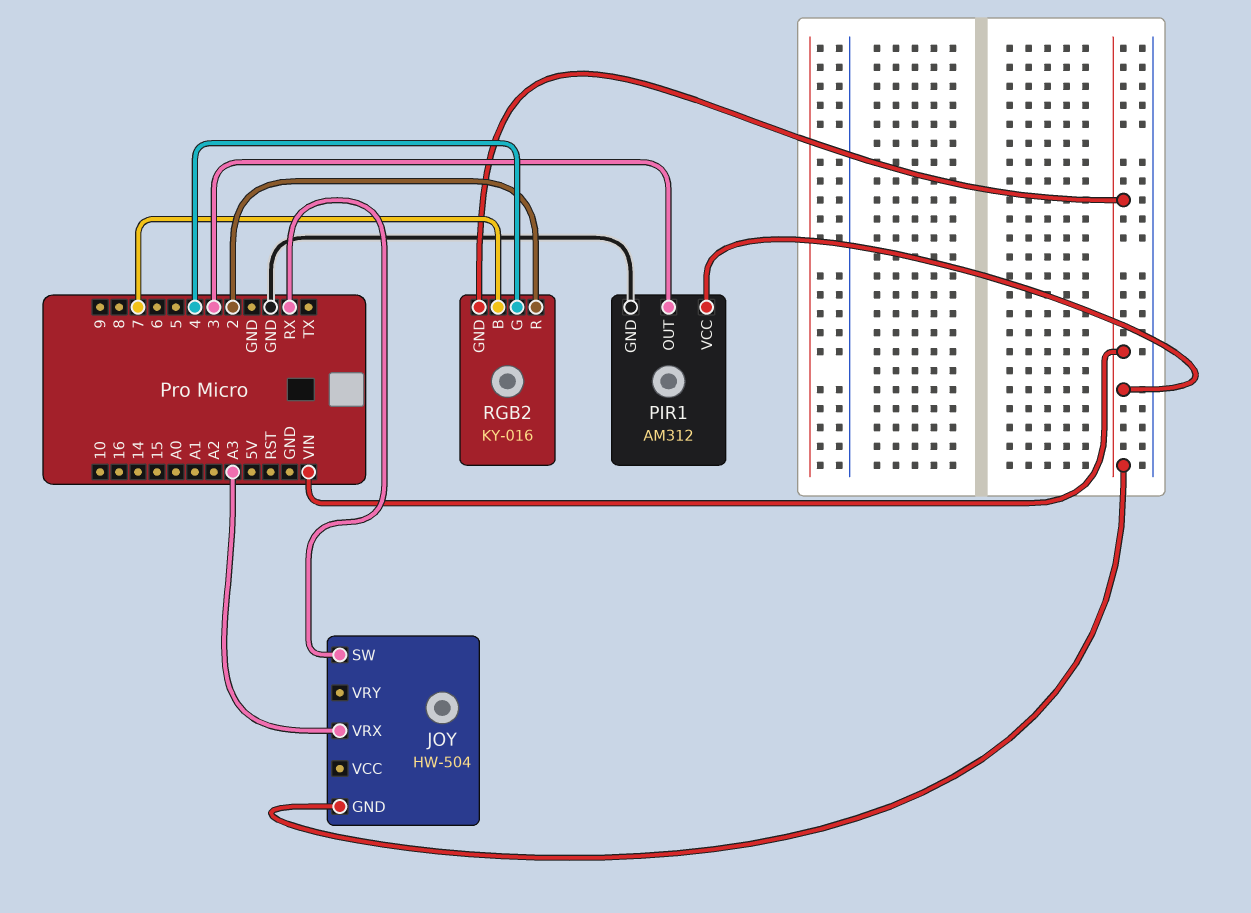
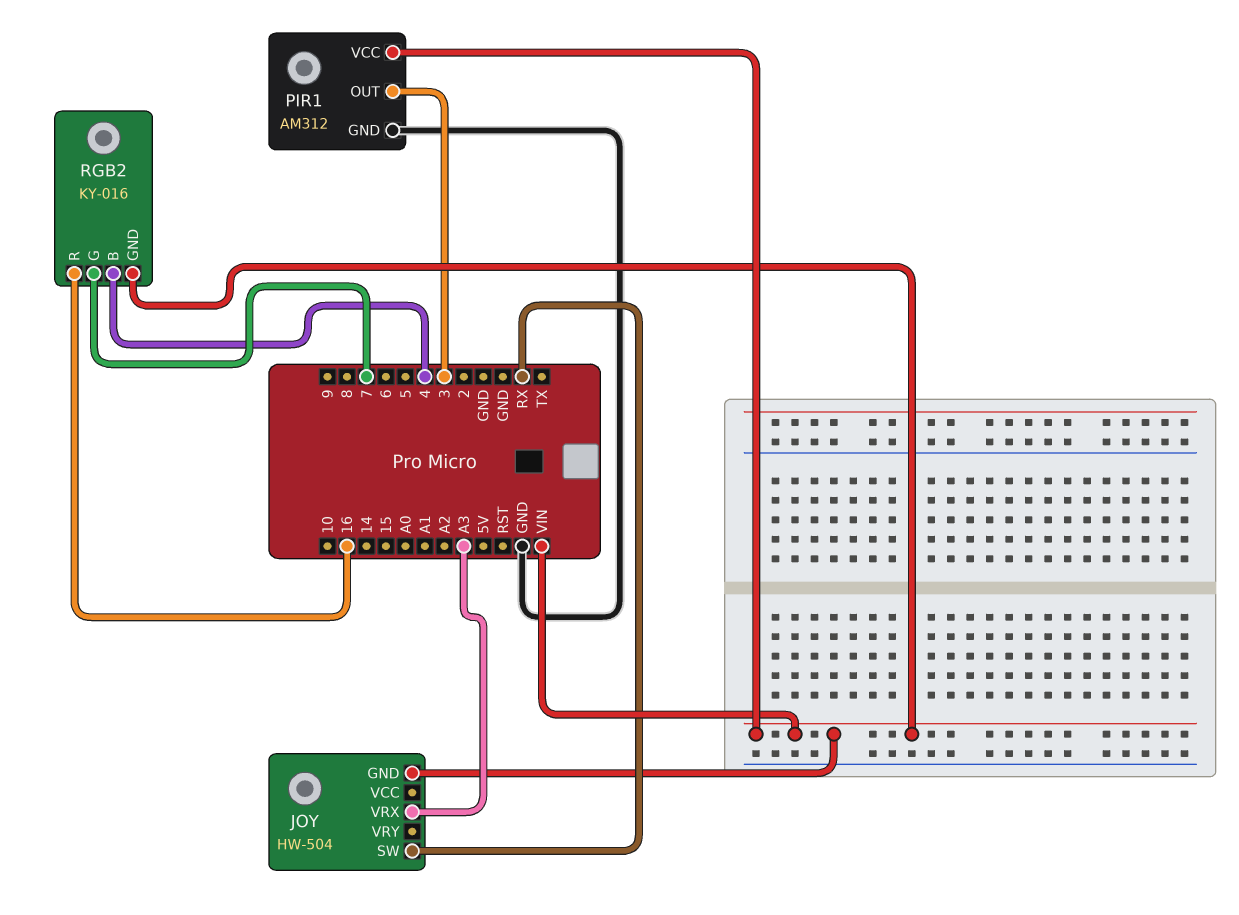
RGB2 pin B: 7 -> 4
RGB2 pin G: 4 -> 7
RGB2 pin R: 2 -> 16

